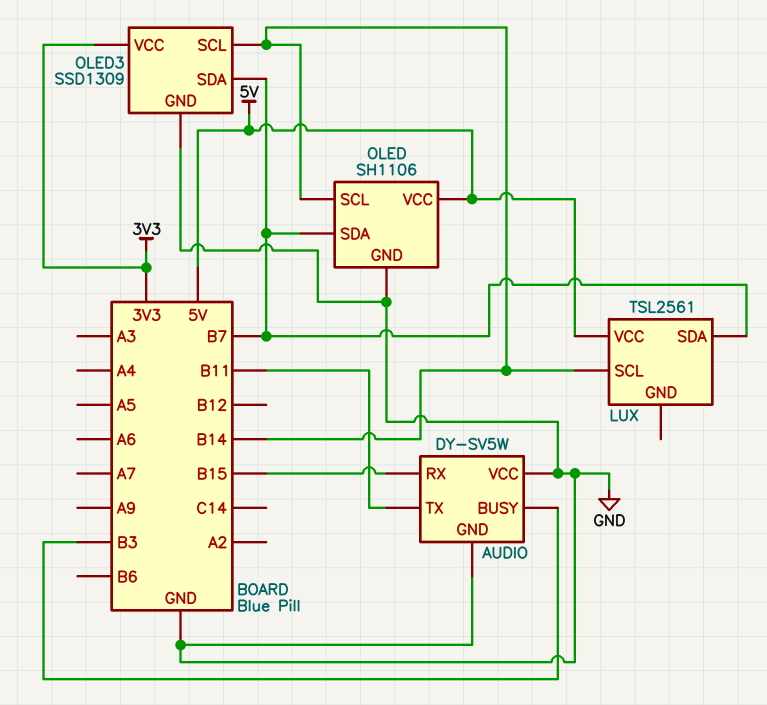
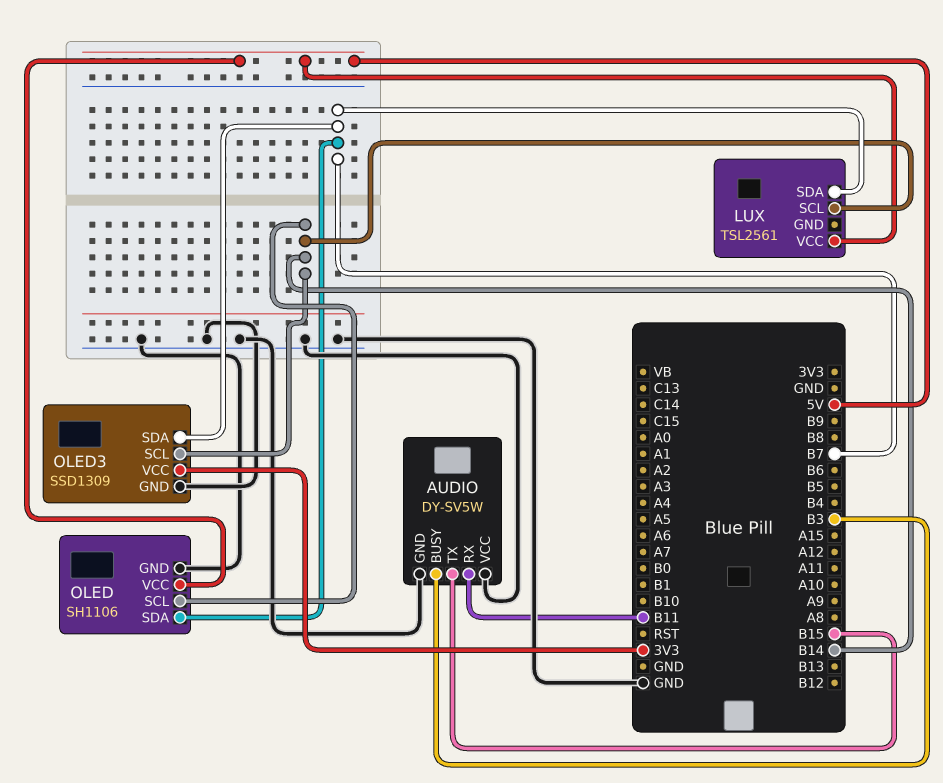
AUDIO pin RX: B15 -> B11
AUDIO pin TX: B11 -> B15

